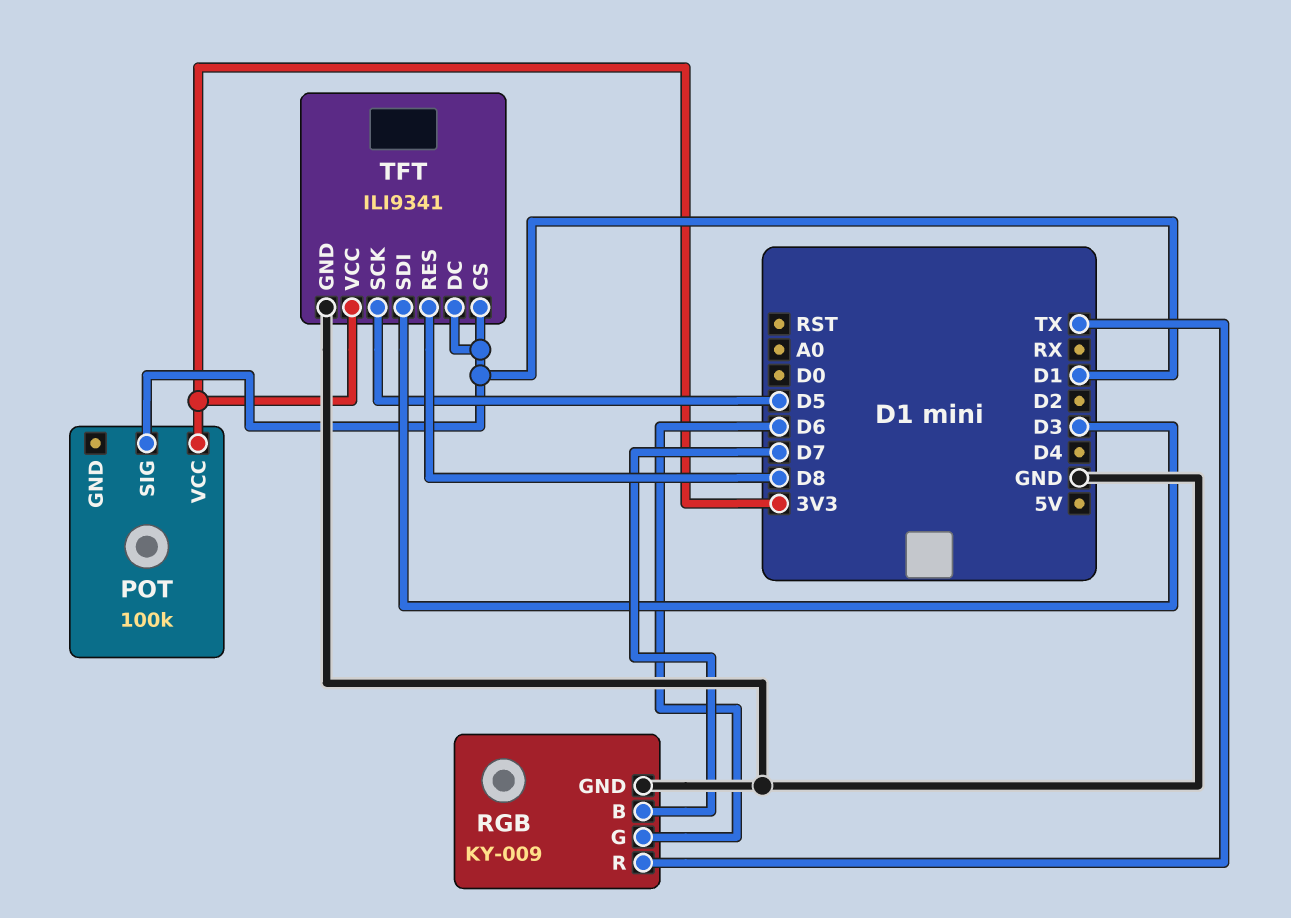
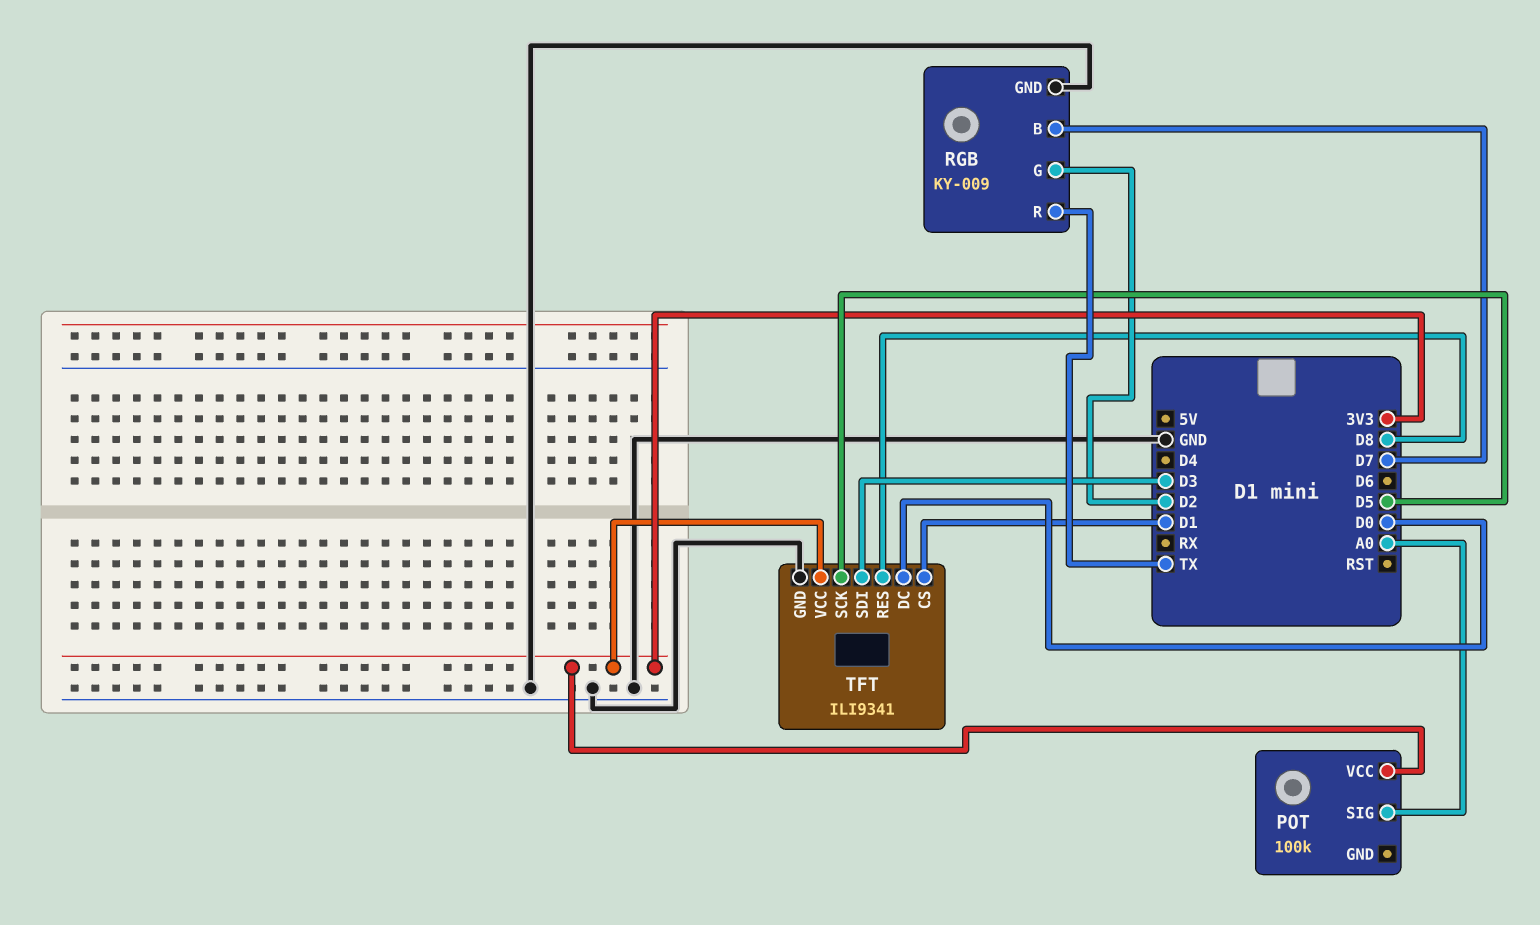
POT pin SIG: D1 -> A0
RGB pin G: D6 -> D2
TFT pin DC: D1 -> D0

